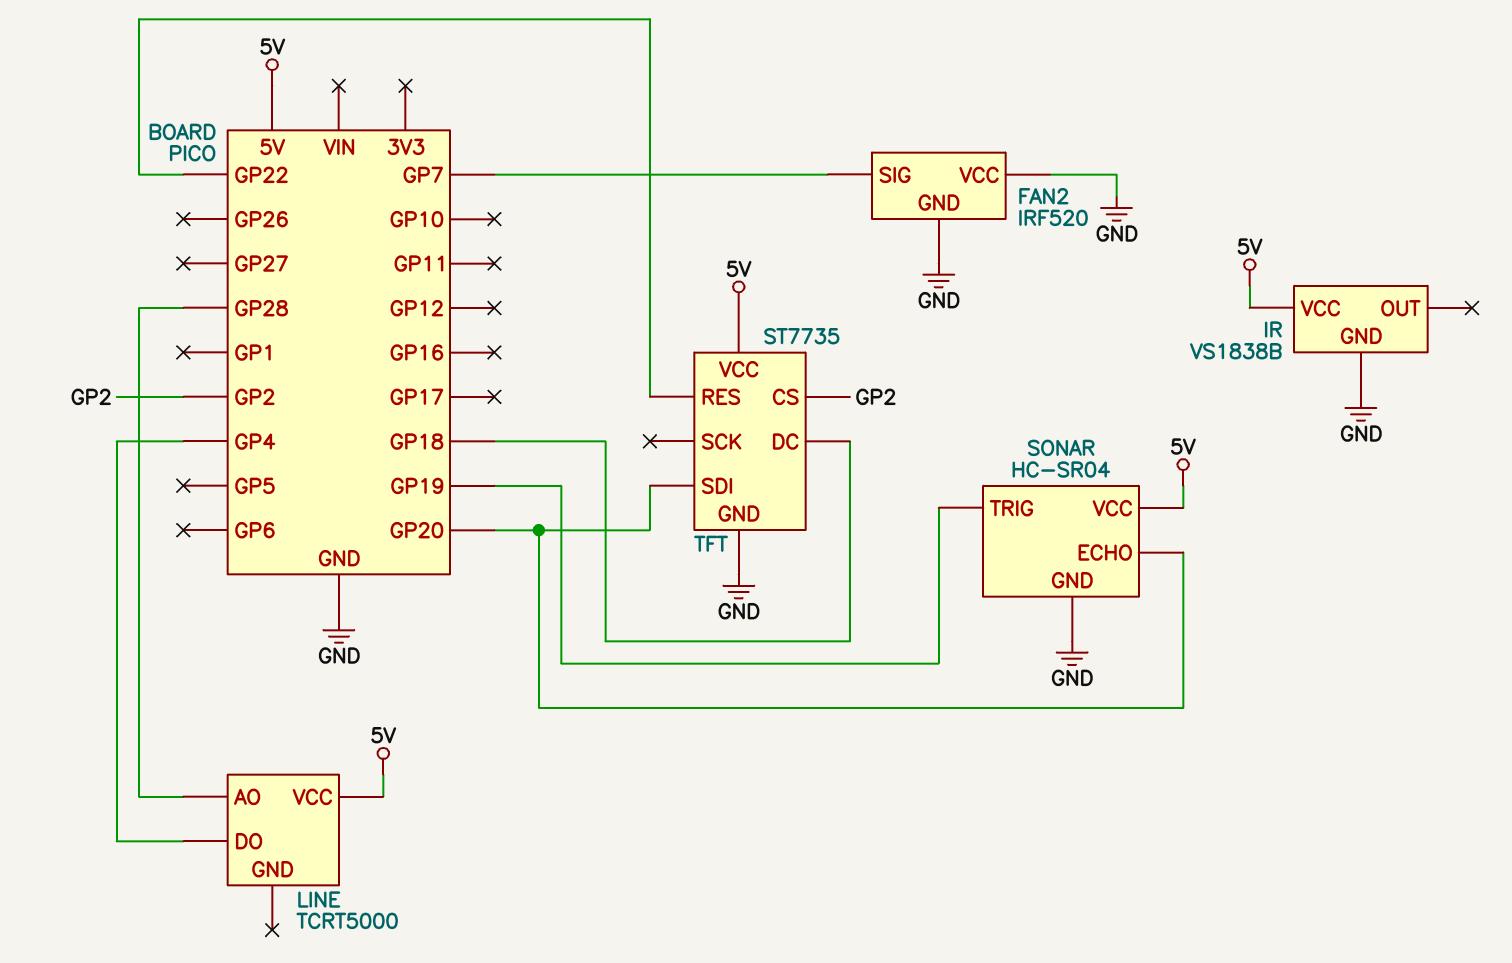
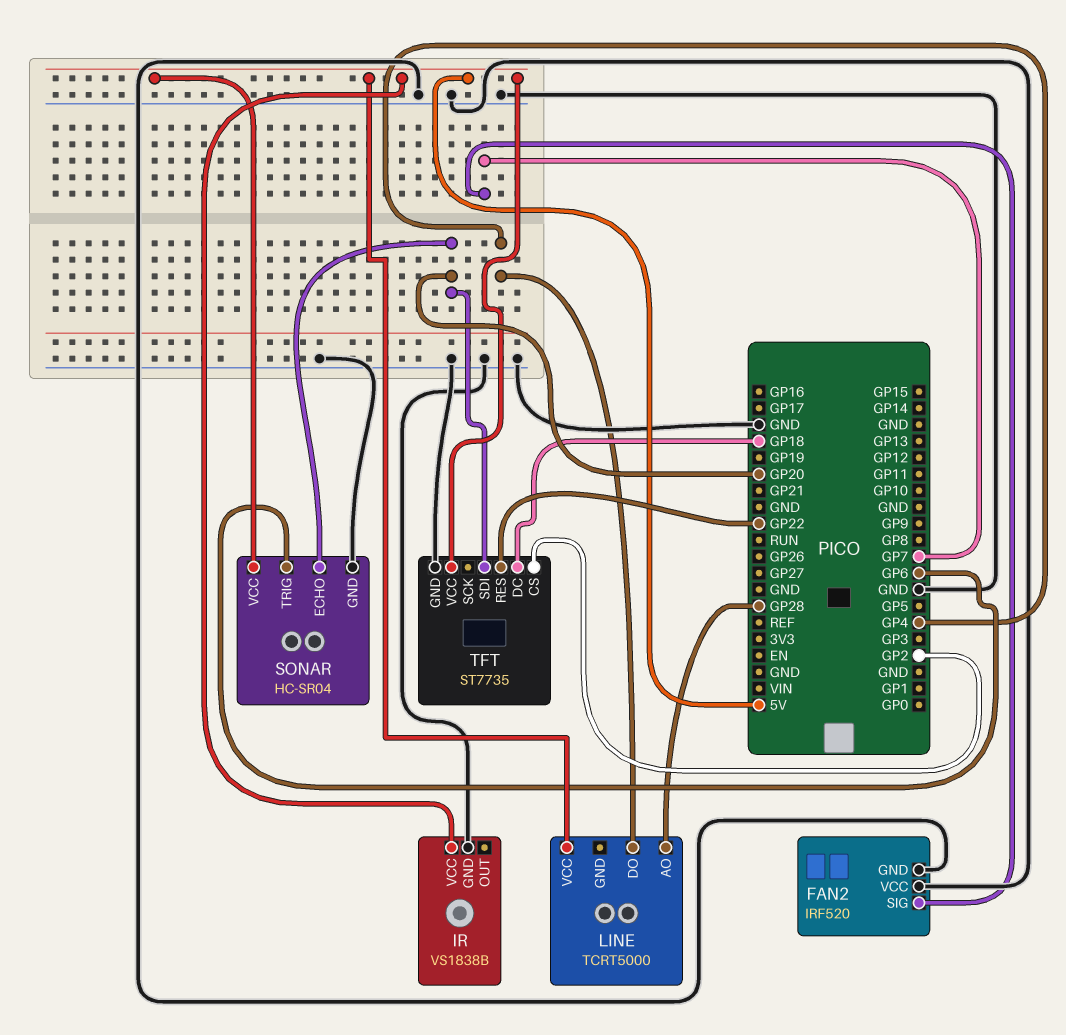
SONAR pin TRIG: GP19 -> GP6

